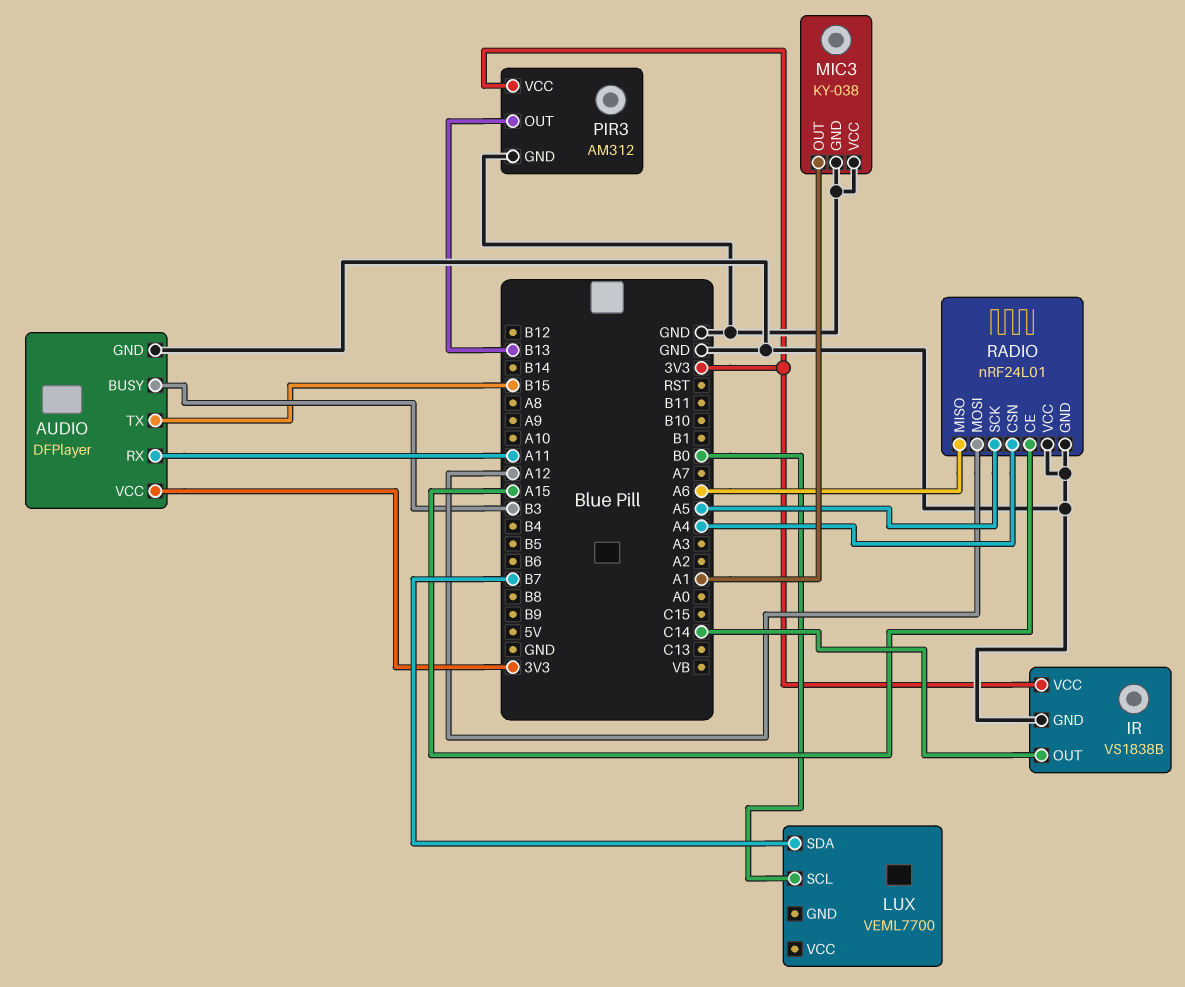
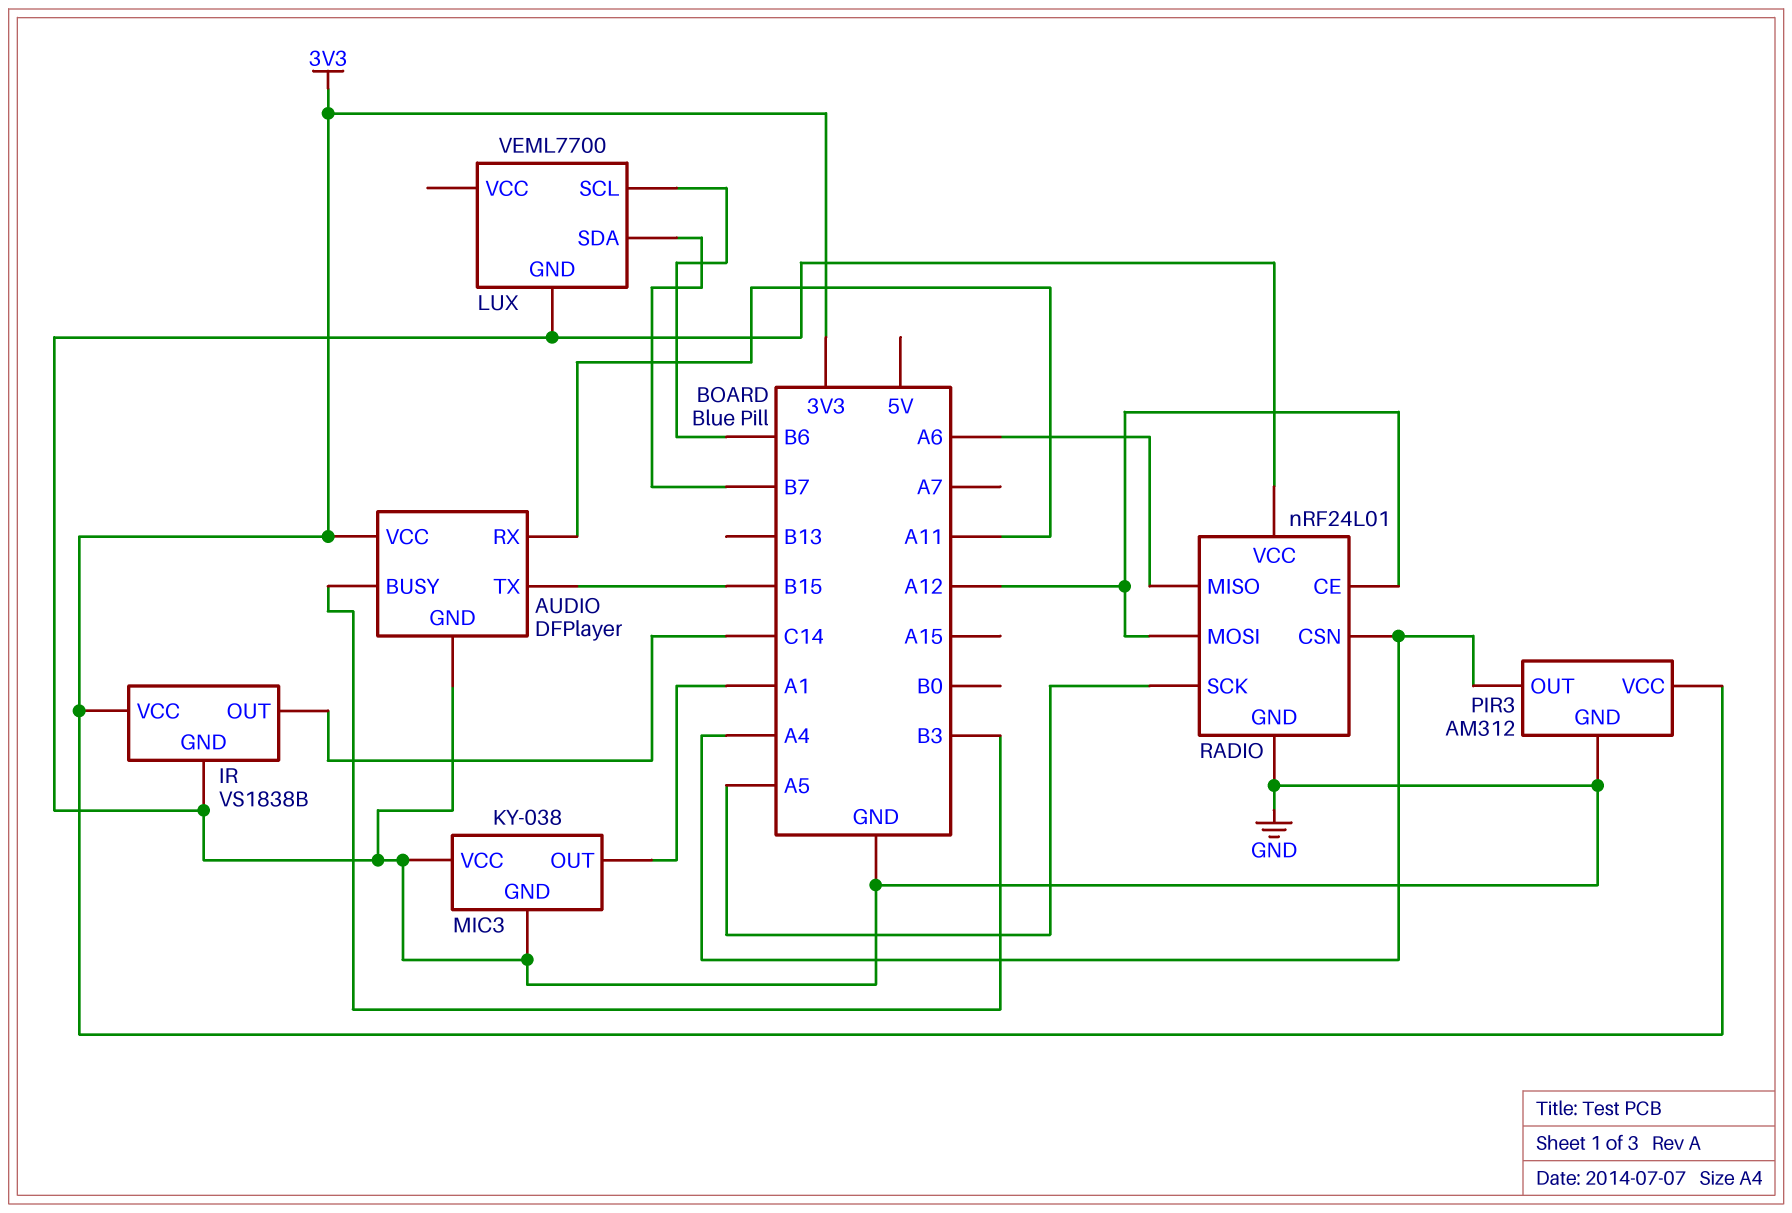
LUX pin GND: none -> GND
LUX pin SCL: B0 -> B6
PIR3 pin OUT: B13 -> A4
RADIO pin CE: A15 -> A12

